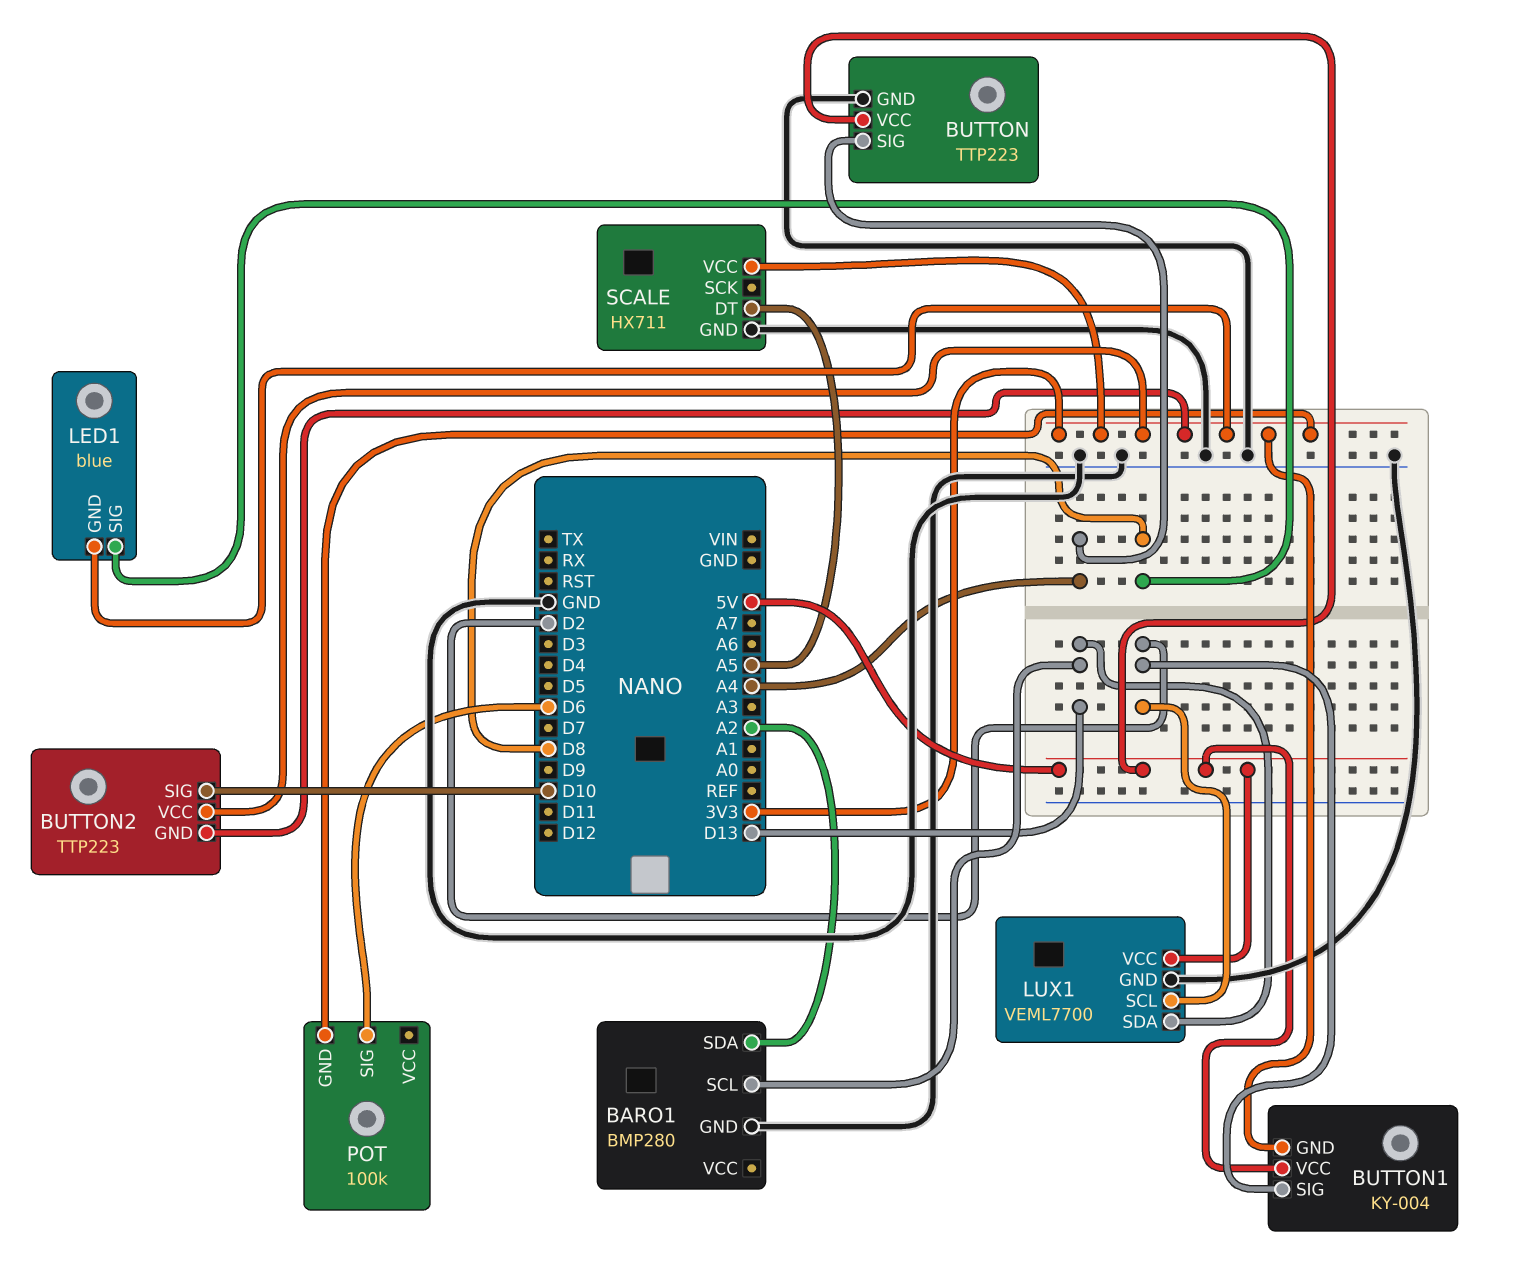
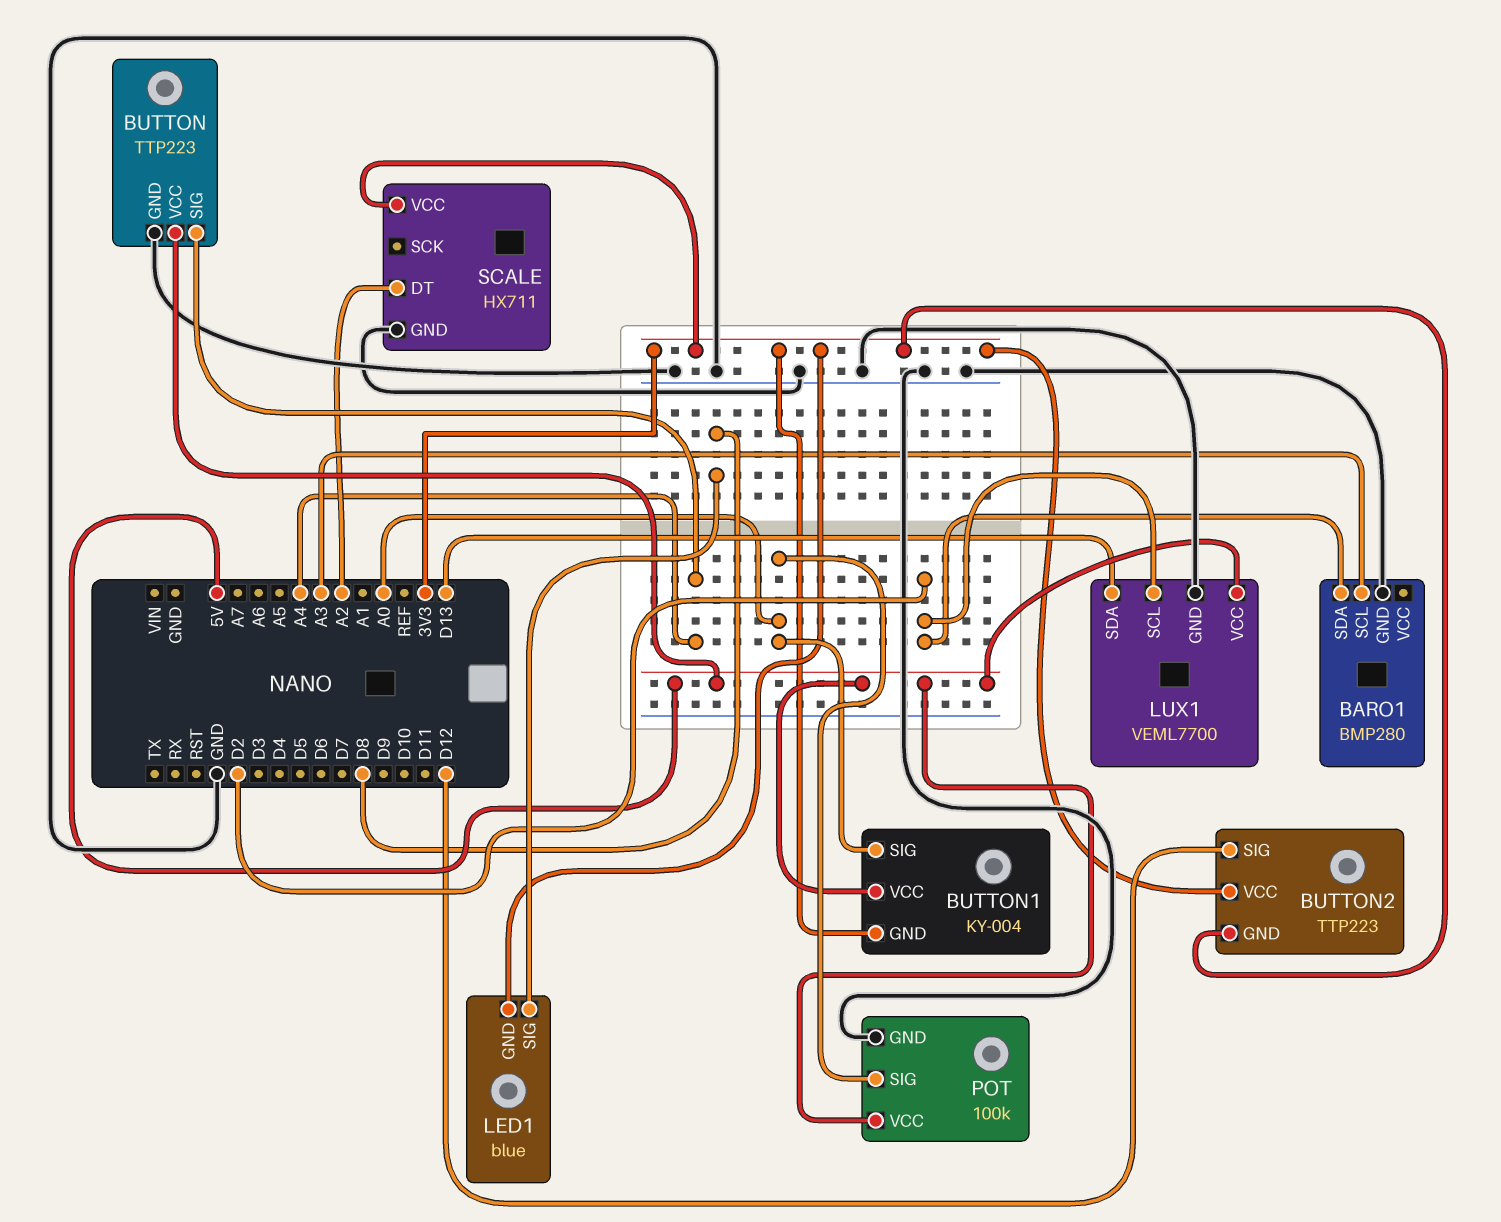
BARO1 pin SCL: D13 -> A3
BARO1 pin SDA: A2 -> D2
BUTTON1 pin SIG: D2 -> A0
BUTTON2 pin SIG: D10 -> D12
POT pin GND: 3V3 -> GND
POT pin SIG: D6 -> A0
POT pin VCC: none -> 5V
SCALE pin DT: A5 -> A2

